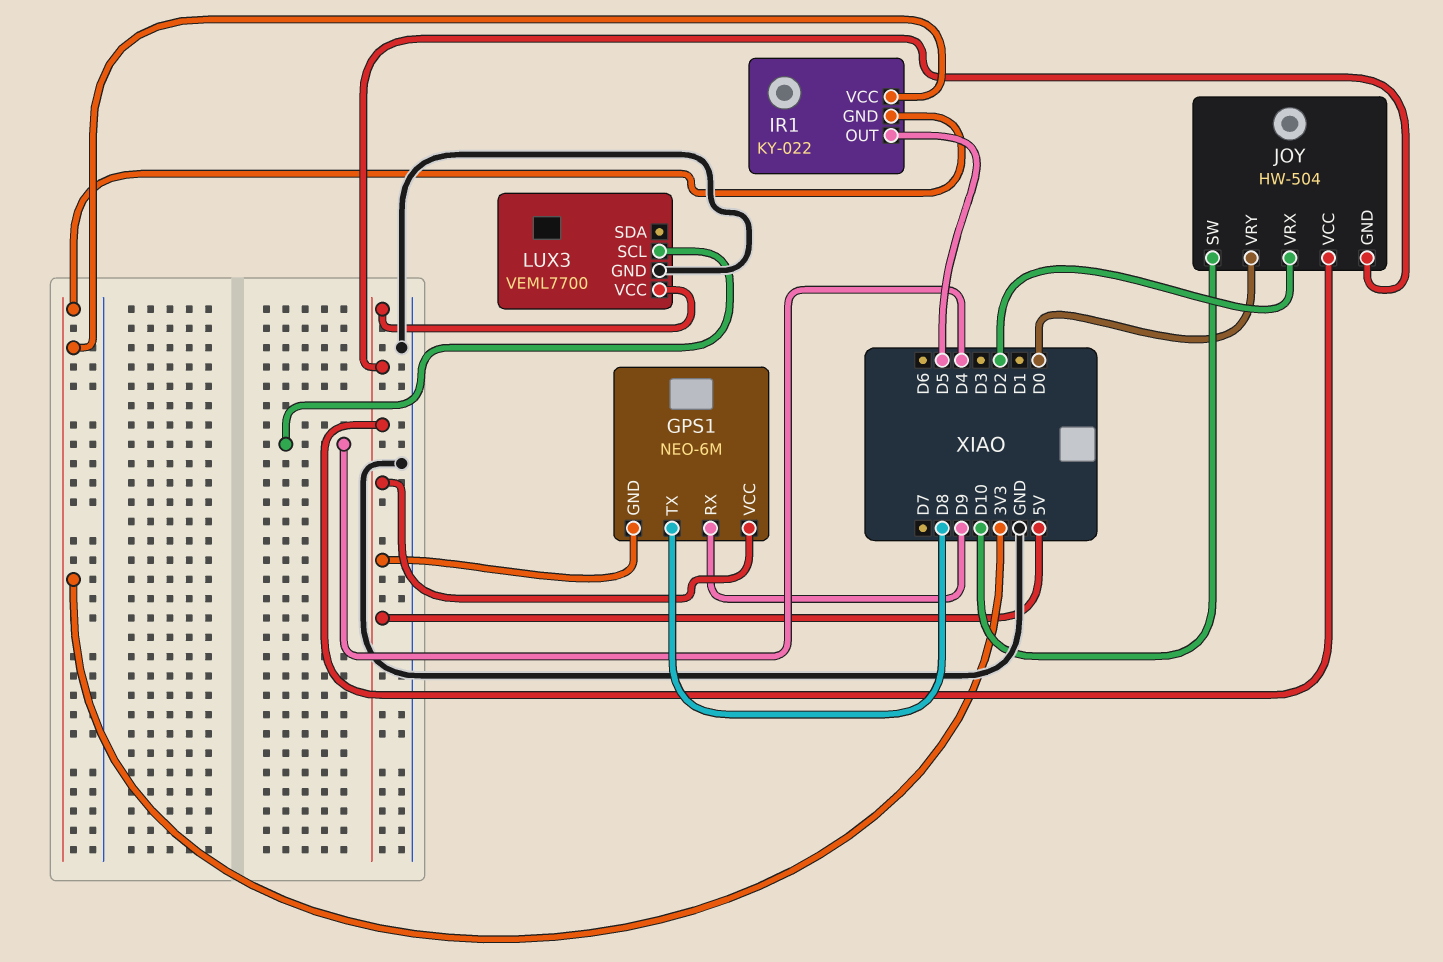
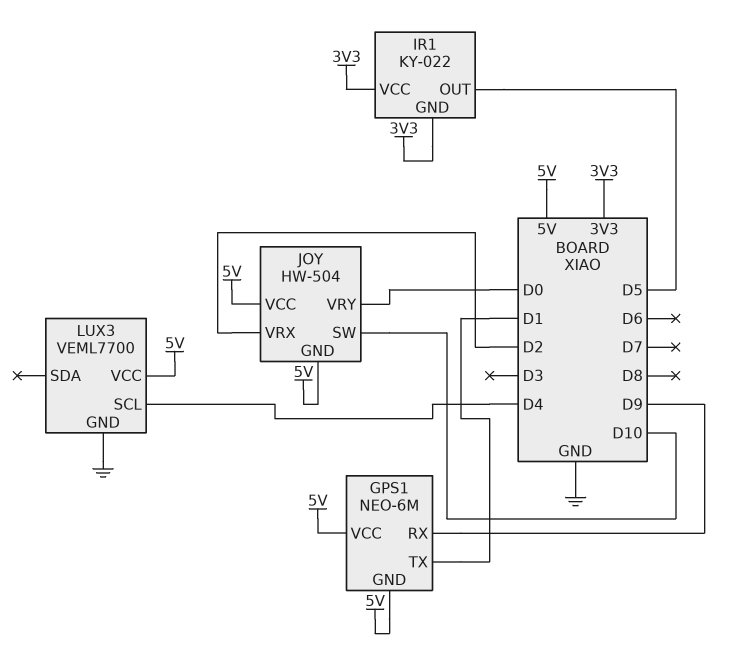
GPS1 pin TX: D8 -> D1

